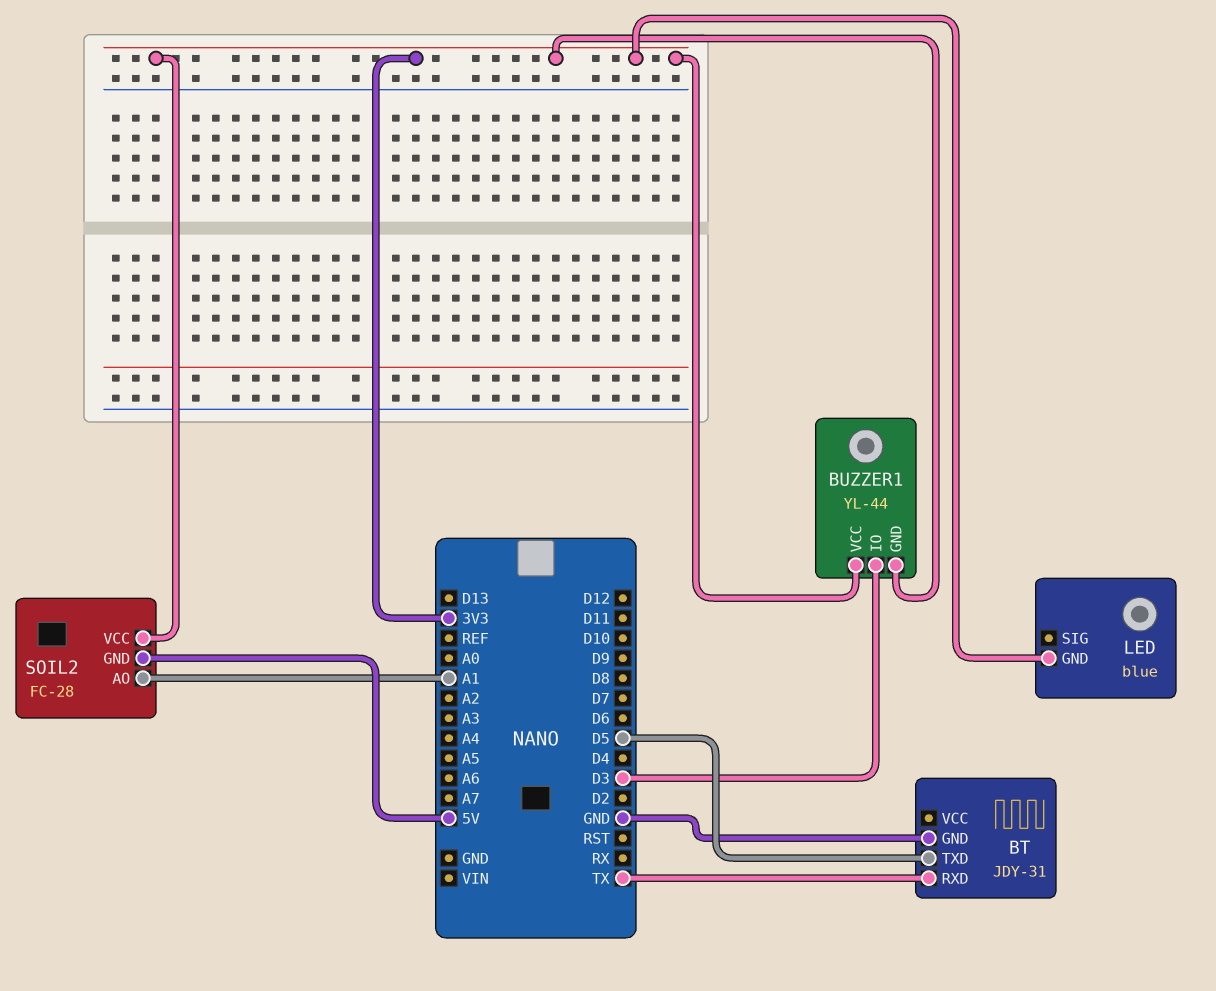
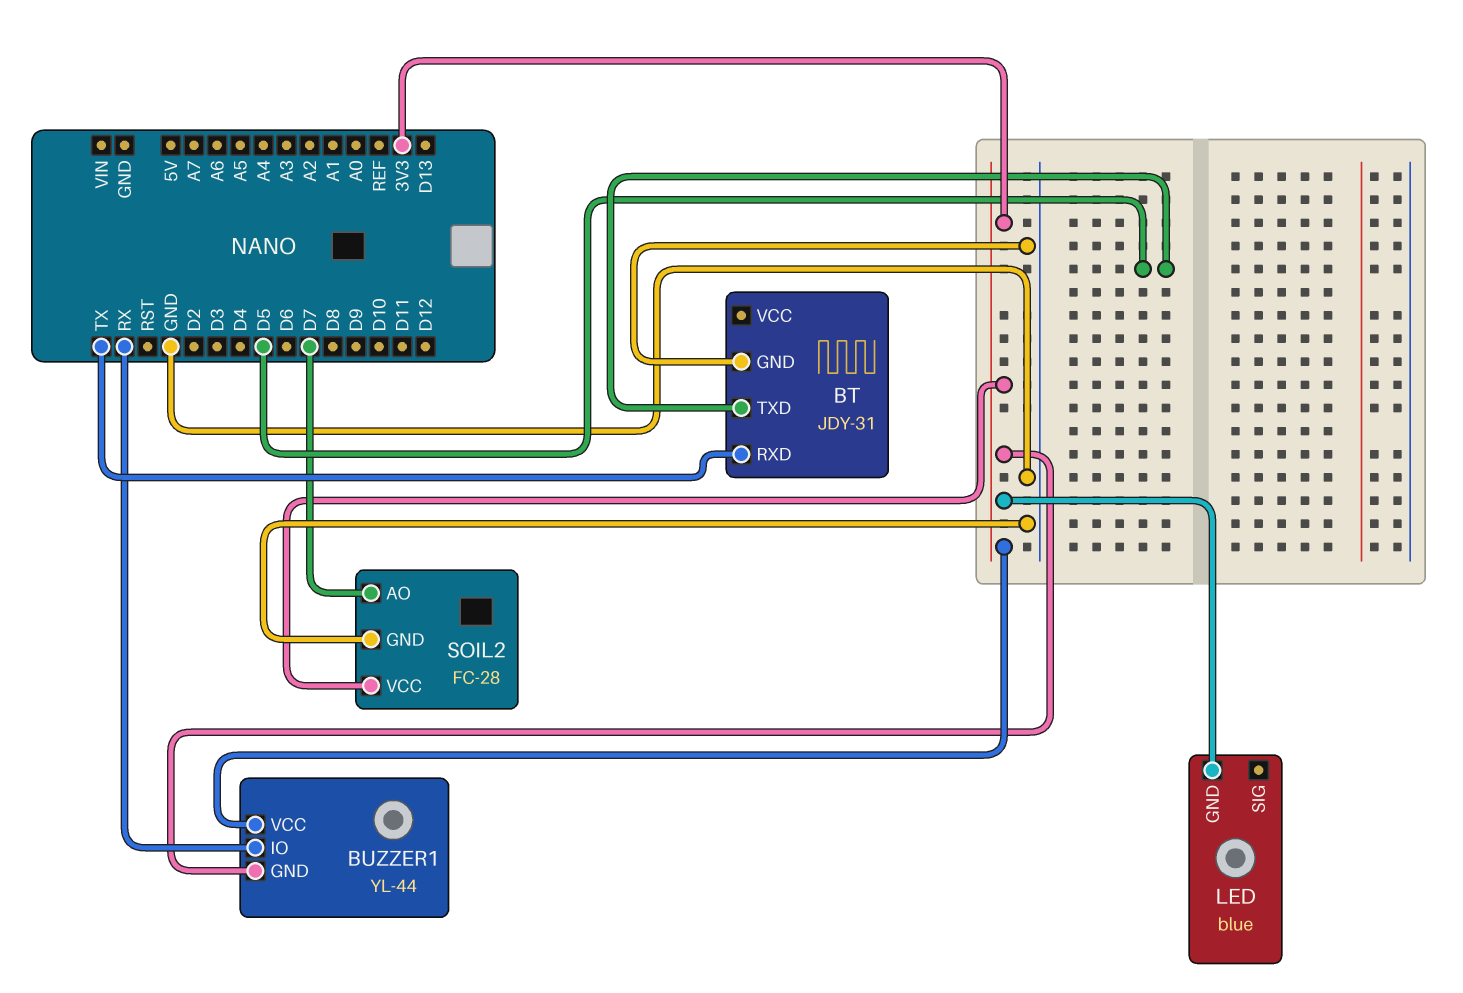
BUZZER1 pin IO: D3 -> RX
SOIL2 pin AO: A1 -> D7
SOIL2 pin GND: 5V -> GND

